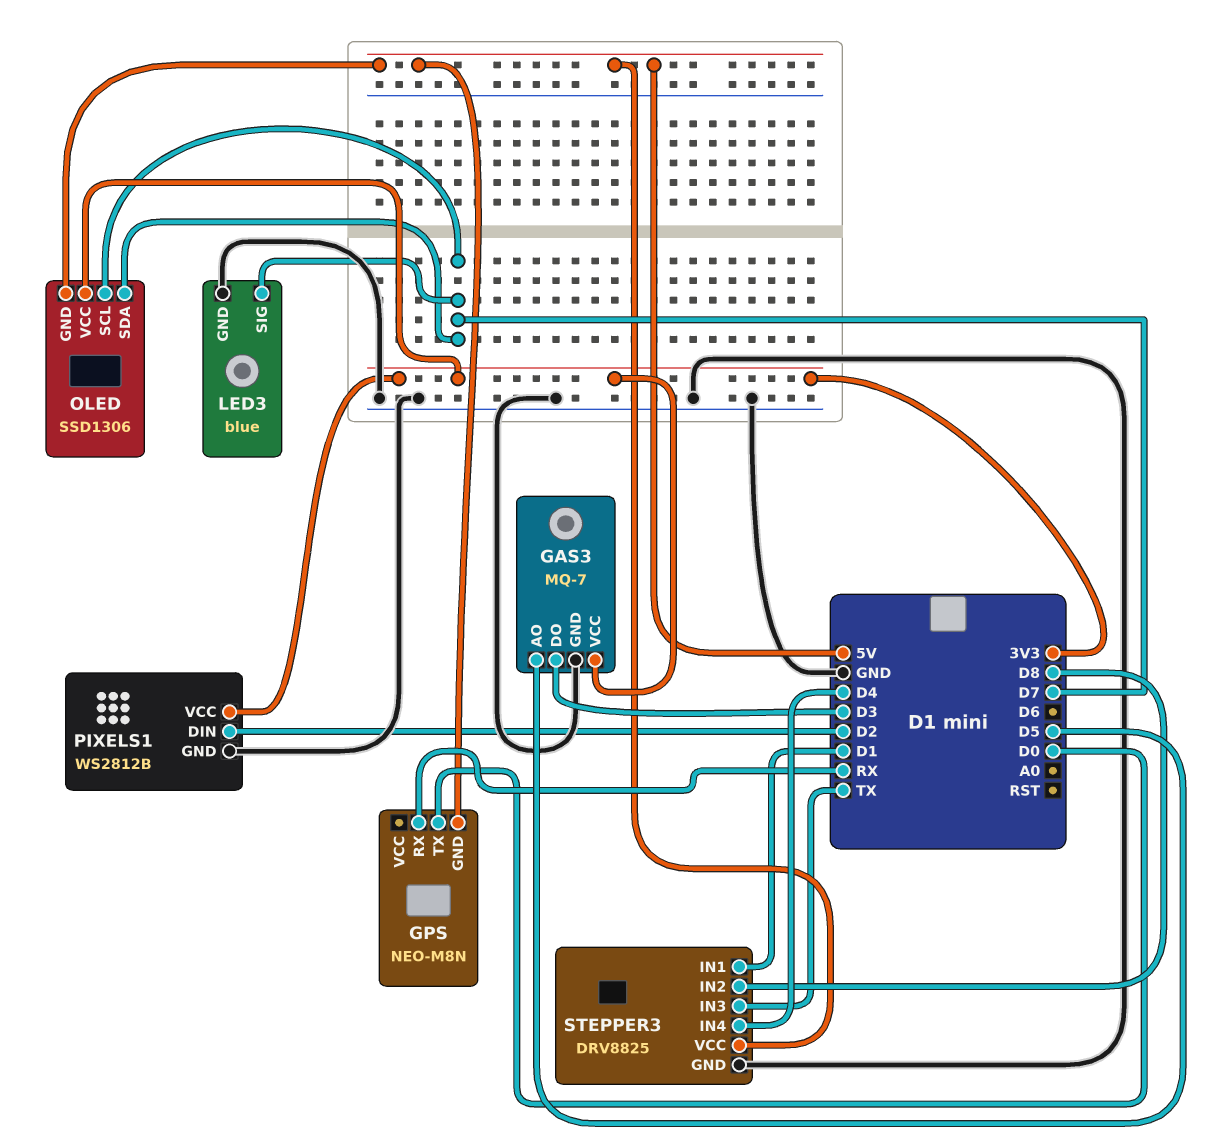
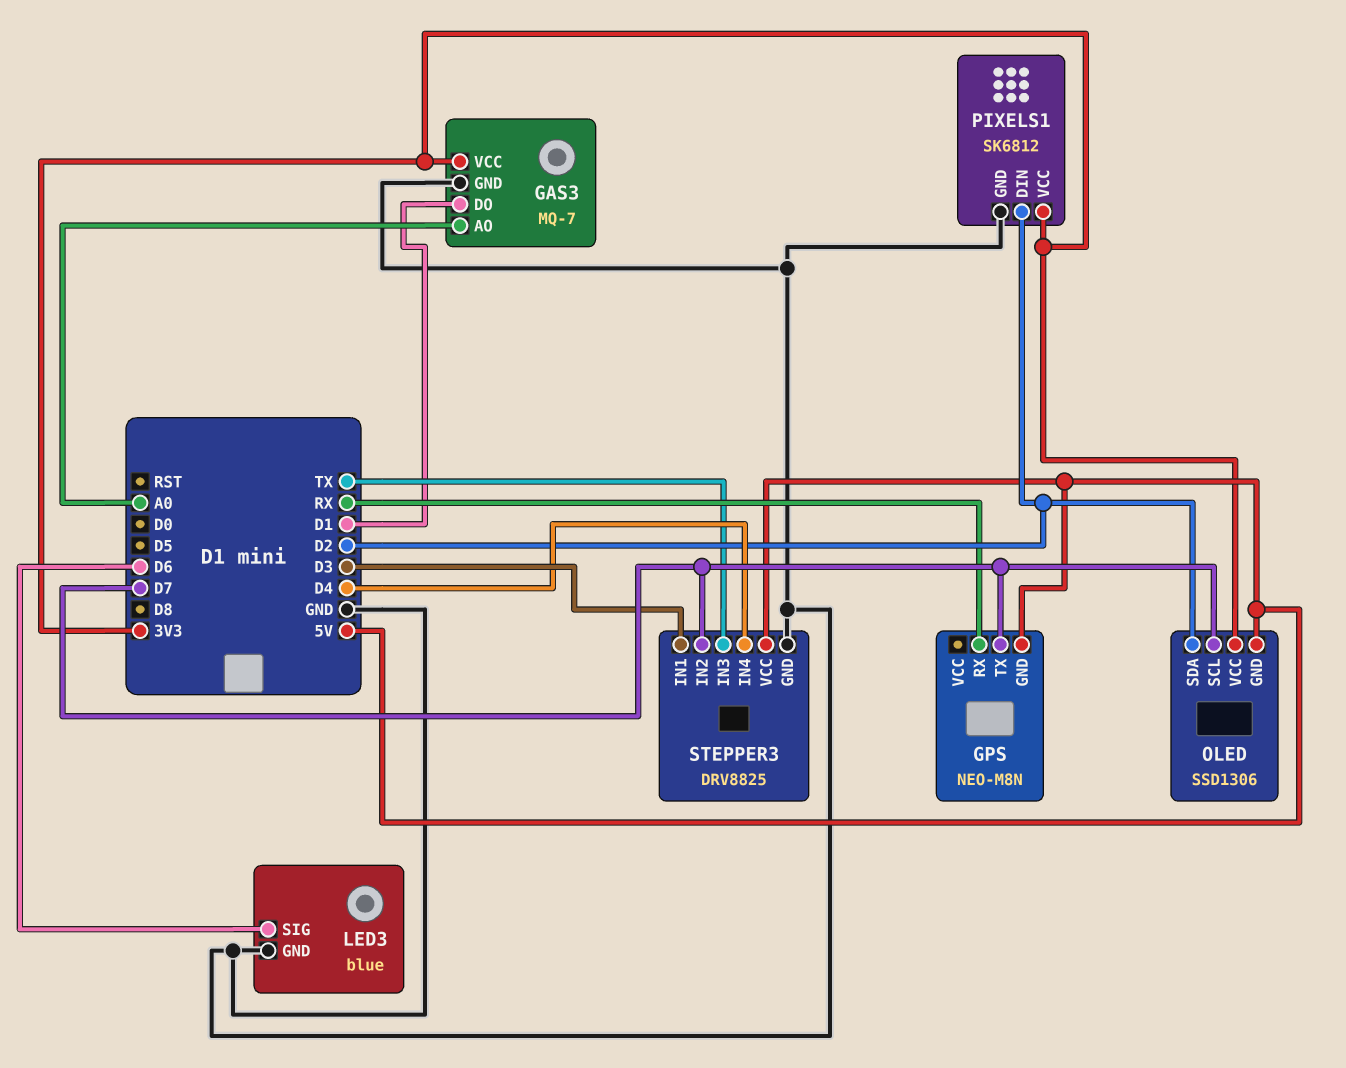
GAS3 pin AO: D5 -> A0
GAS3 pin DO: D3 -> D1
GPS pin TX: D0 -> D7
LED3 pin SIG: D7 -> D6
OLED pin SDA: D7 -> D2
PIXELS1: WS2812B -> SK6812
STEPPER3 pin IN1: D1 -> D3
STEPPER3 pin IN2: D8 -> D7

